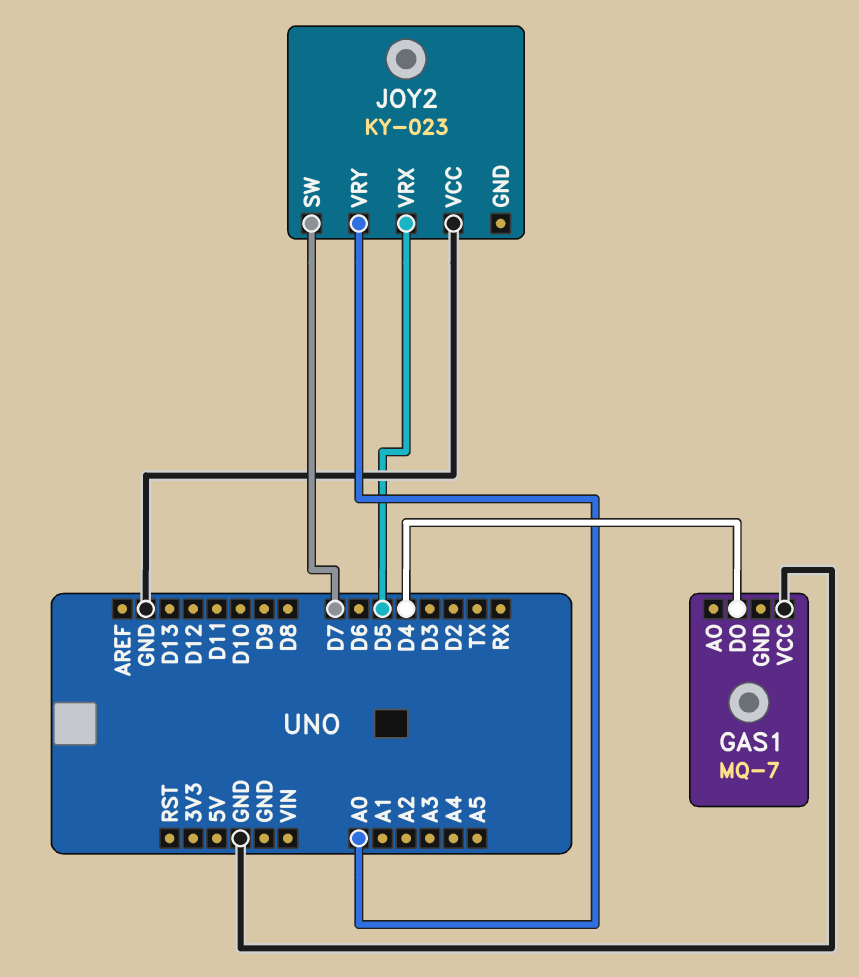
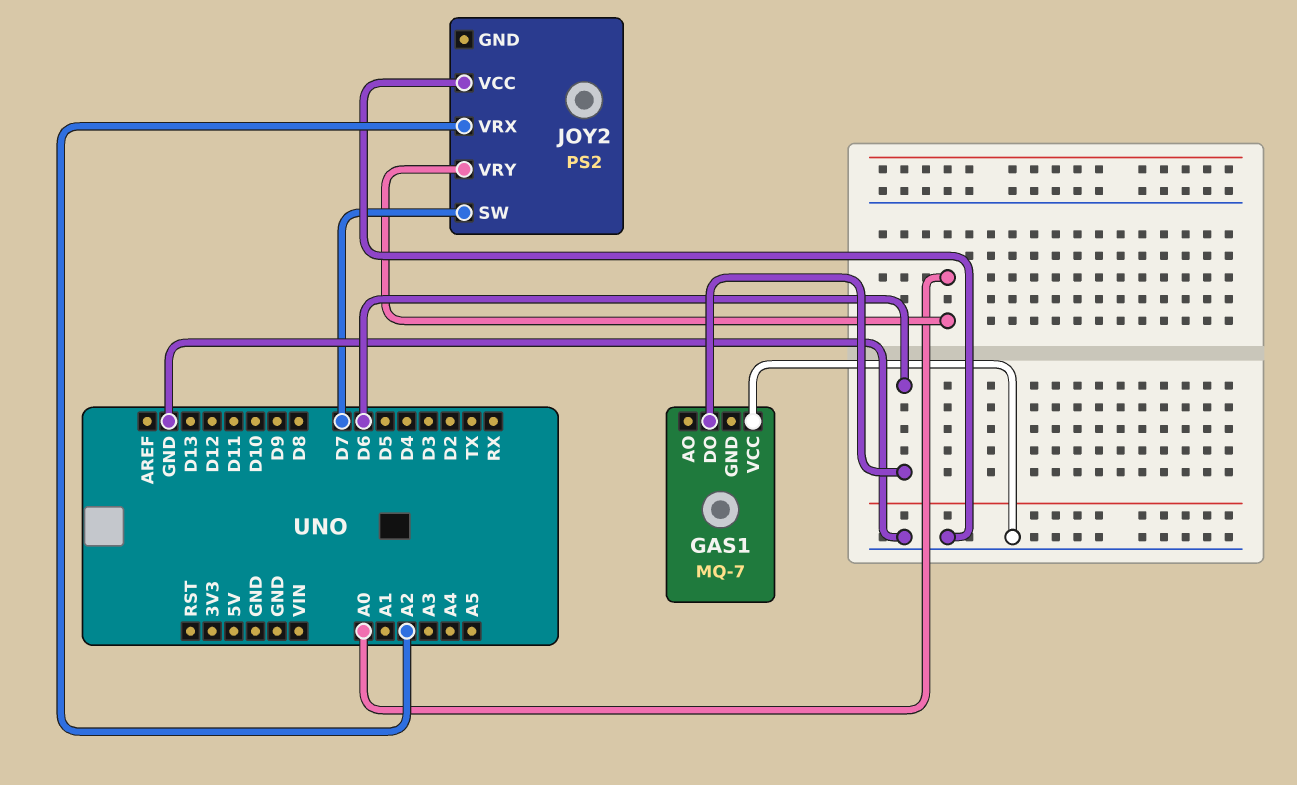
GAS1 pin DO: D4 -> D6
JOY2: KY-023 -> PS2
JOY2 pin VRX: D5 -> A2

